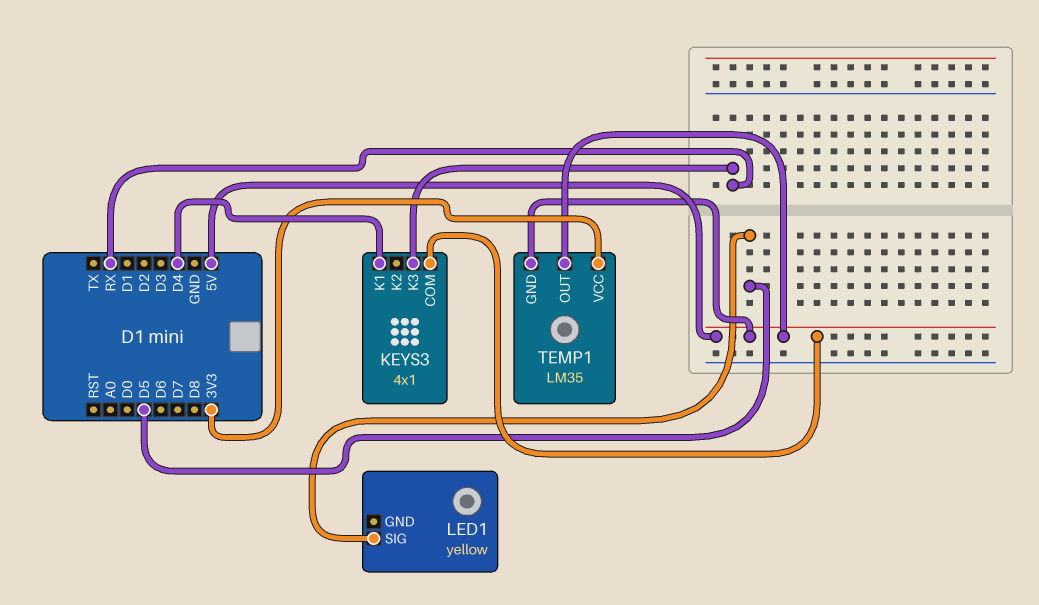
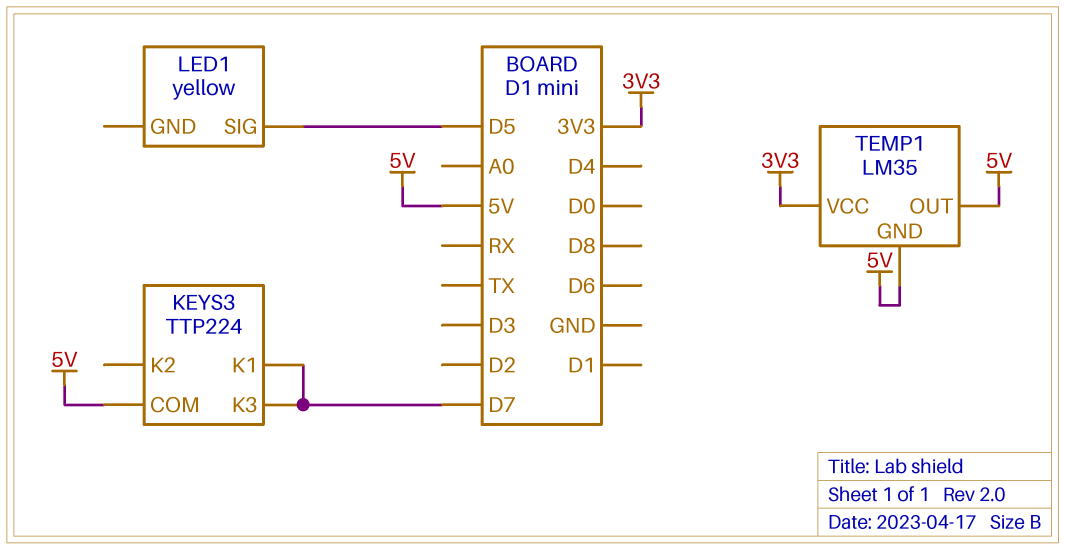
KEYS3: 4x1 -> TTP224
KEYS3 pin K1: D4 -> D7
KEYS3 pin K3: RX -> D7

